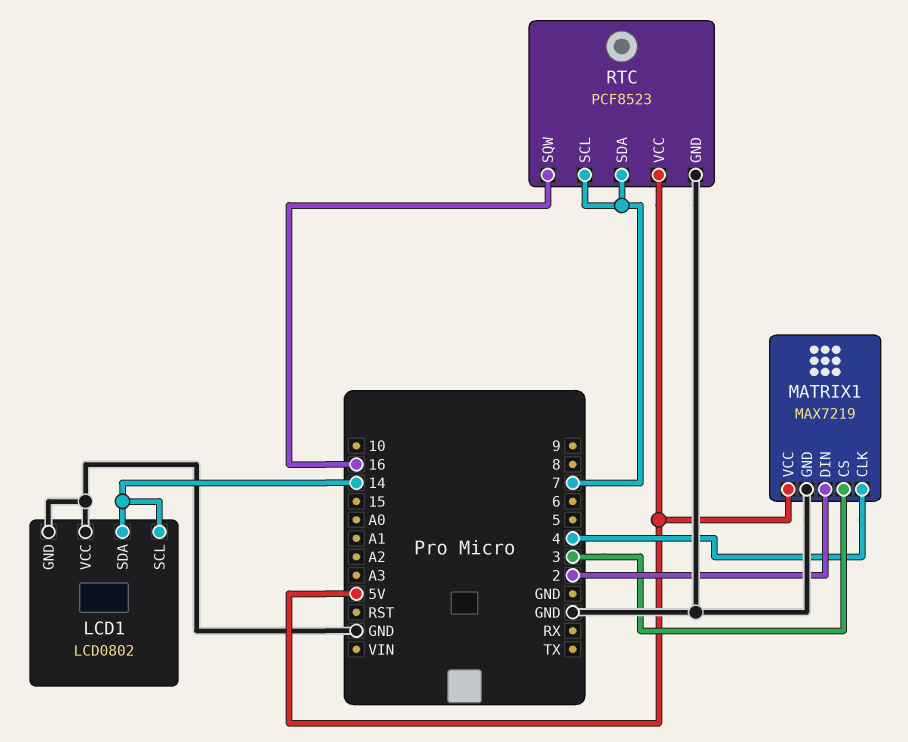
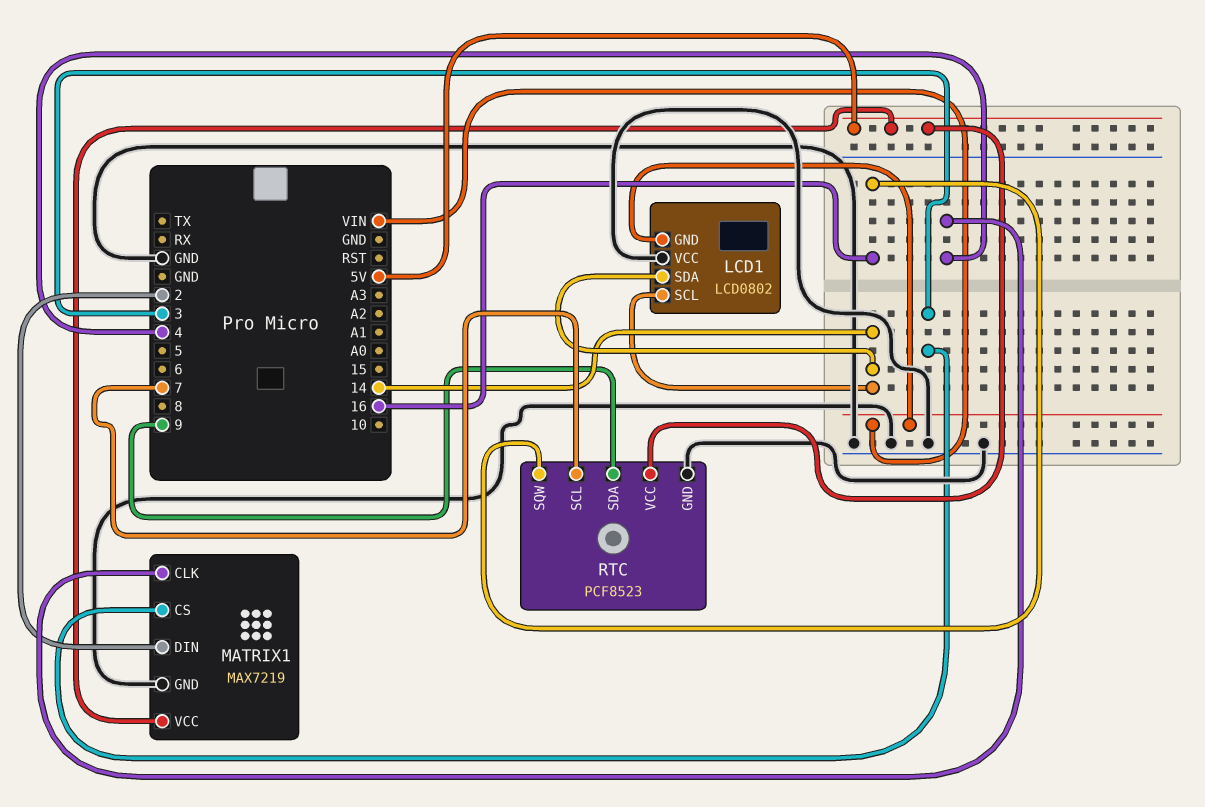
LCD1 pin GND: GND -> VIN
RTC pin SDA: 7 -> 9

